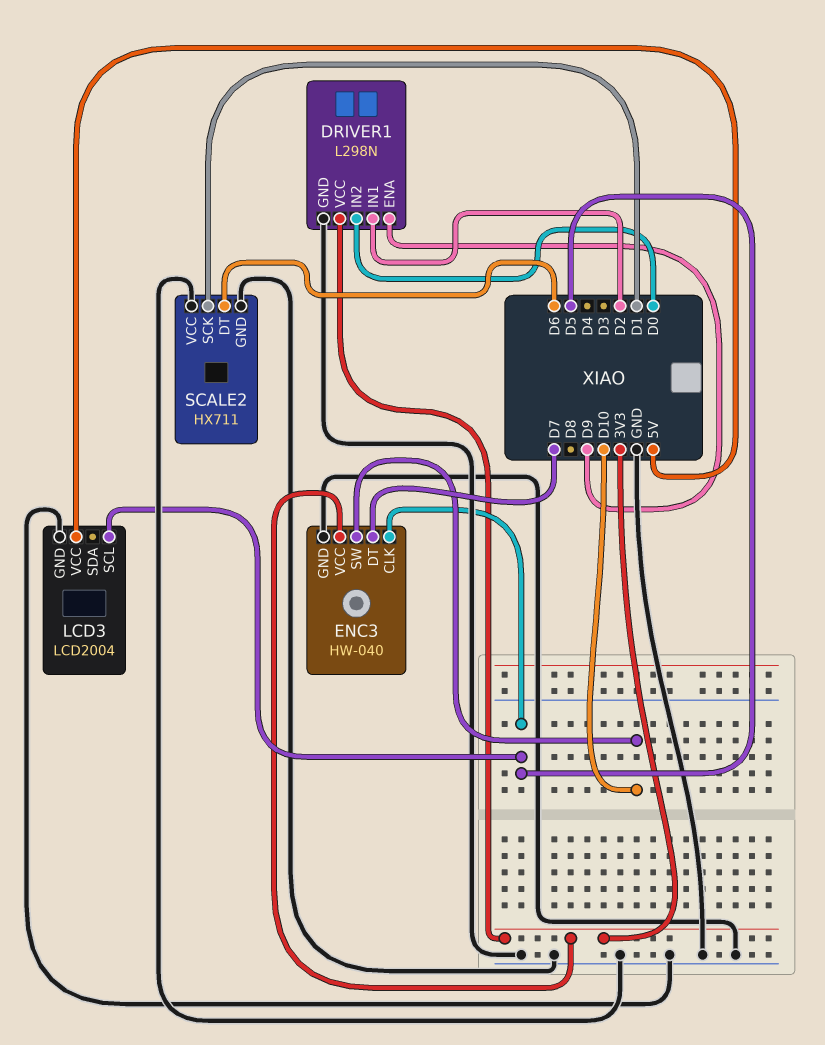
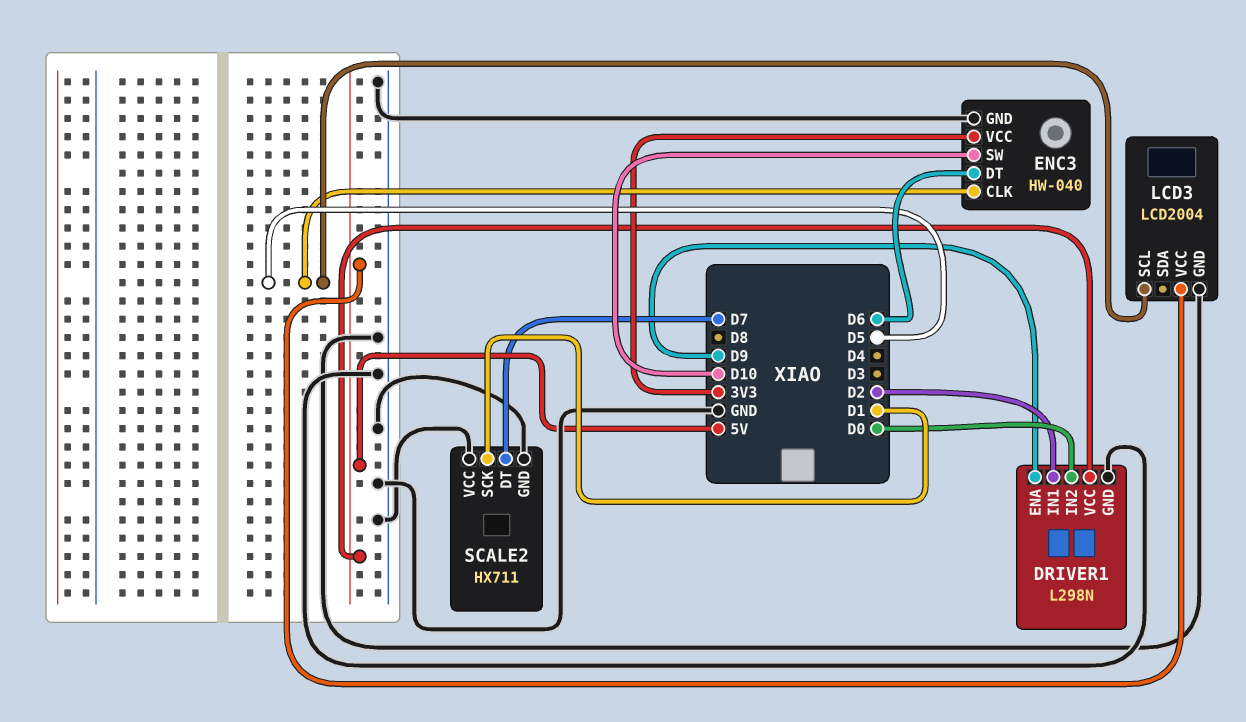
DRIVER1 pin VCC: 3V3 -> 5V
ENC3 pin DT: D7 -> D6
SCALE2 pin DT: D6 -> D7

